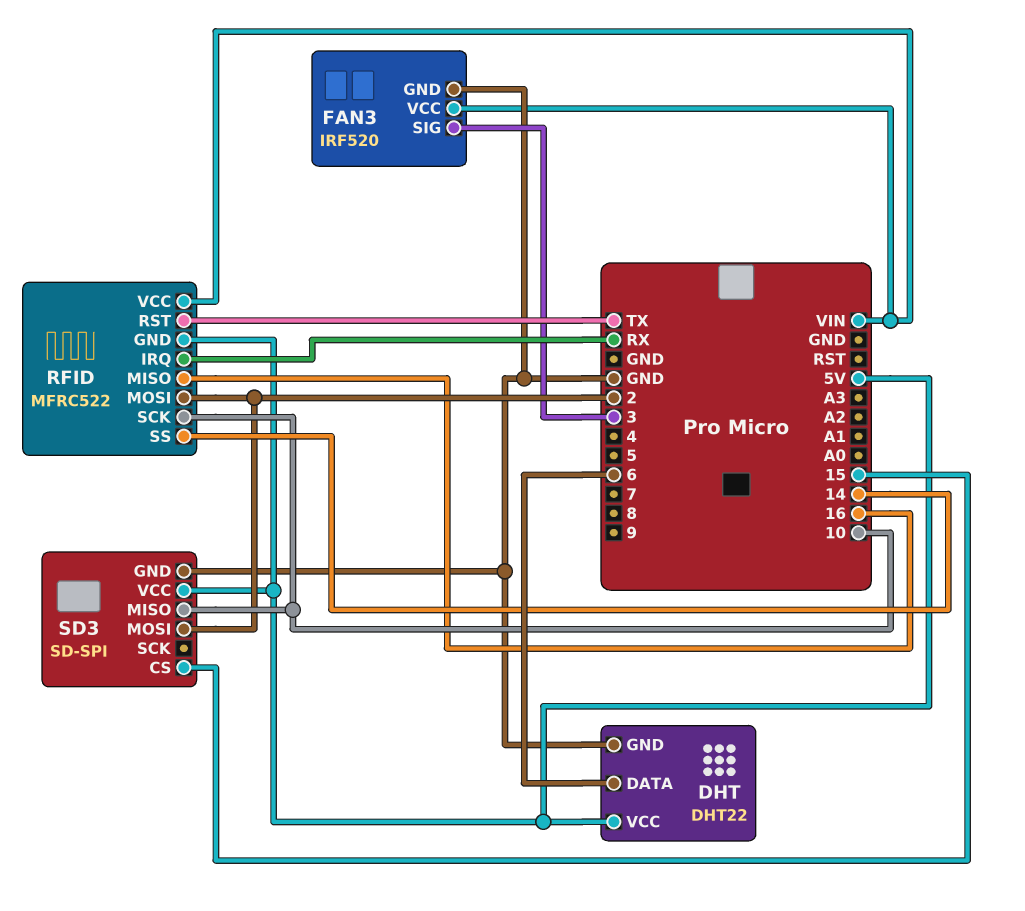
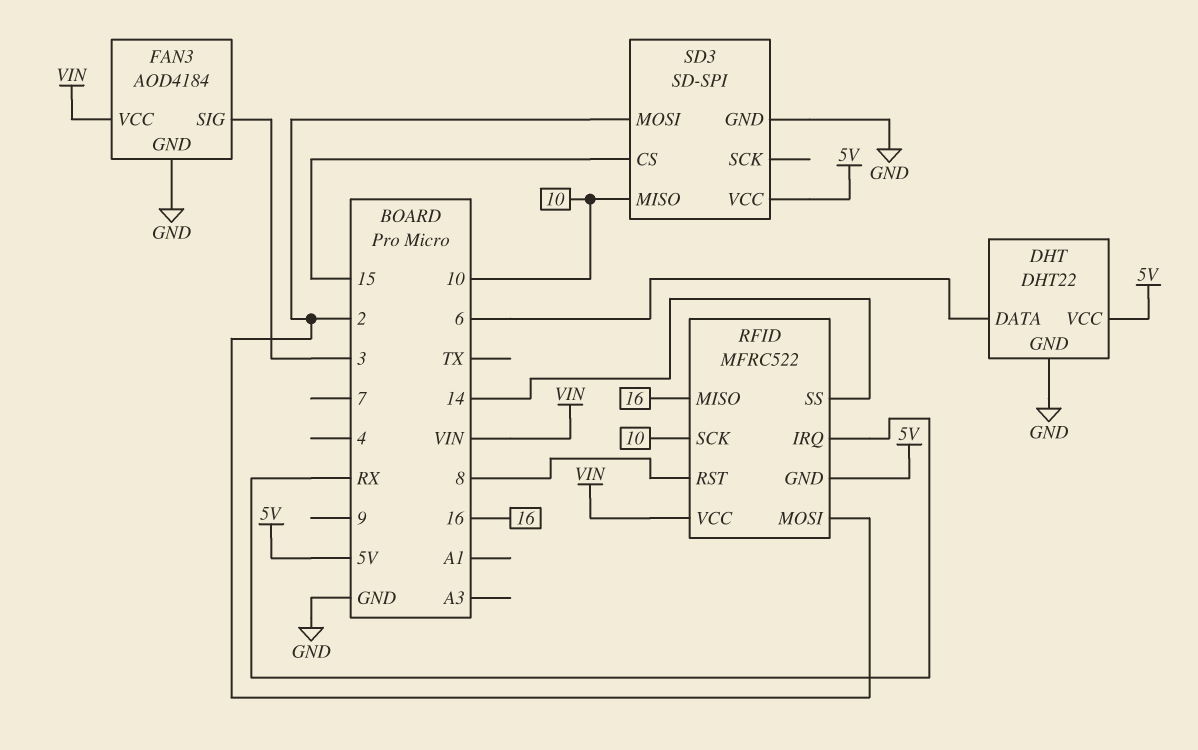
FAN3: IRF520 -> AOD4184
RFID pin RST: TX -> 8

